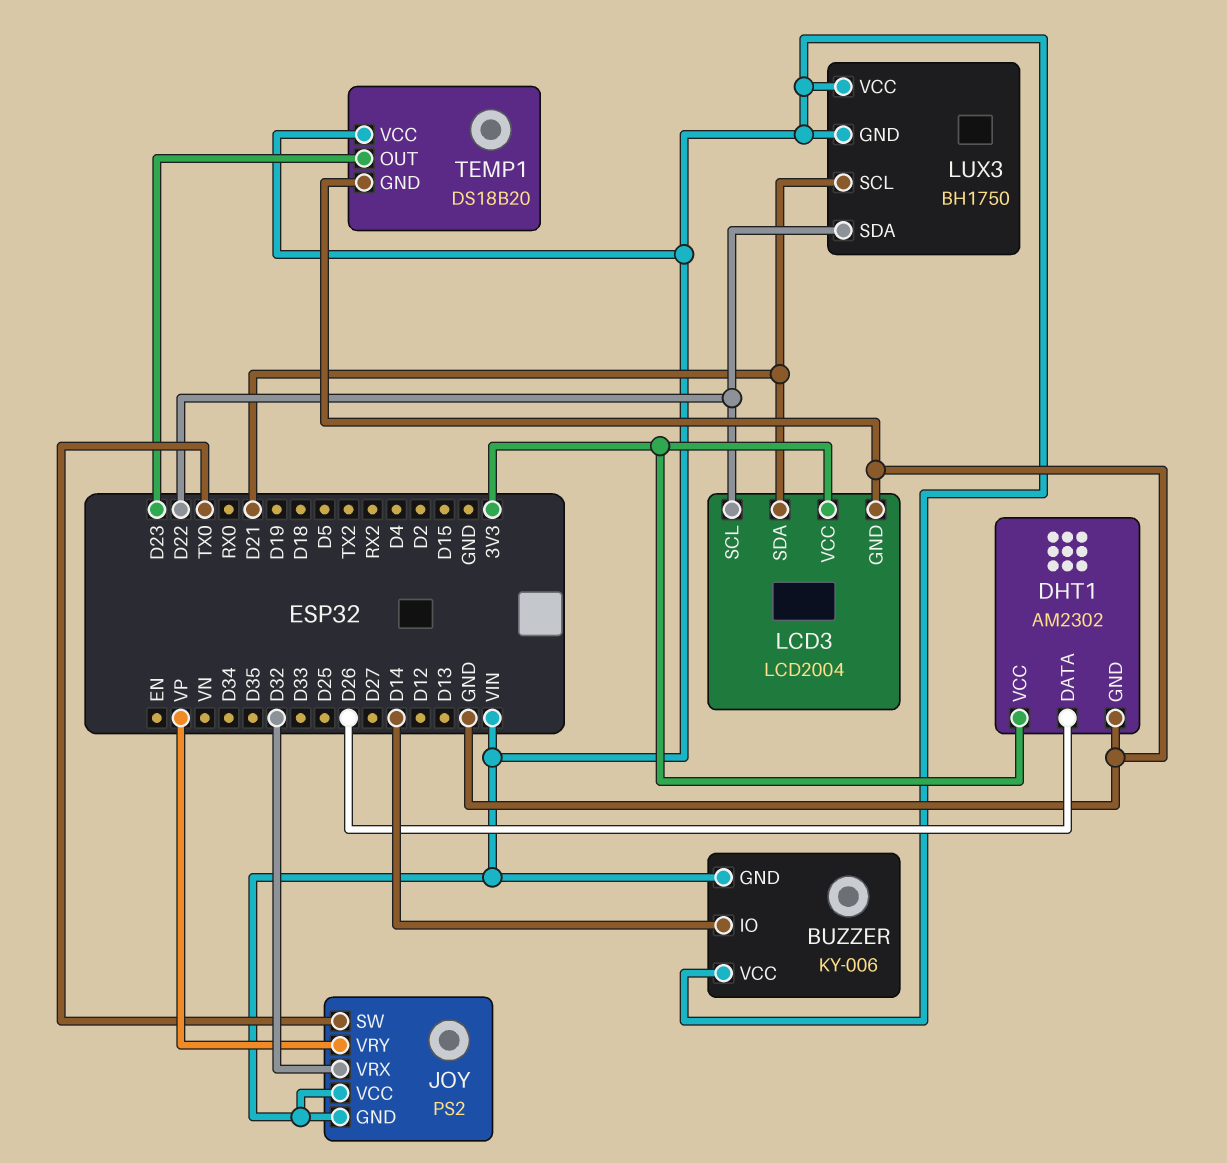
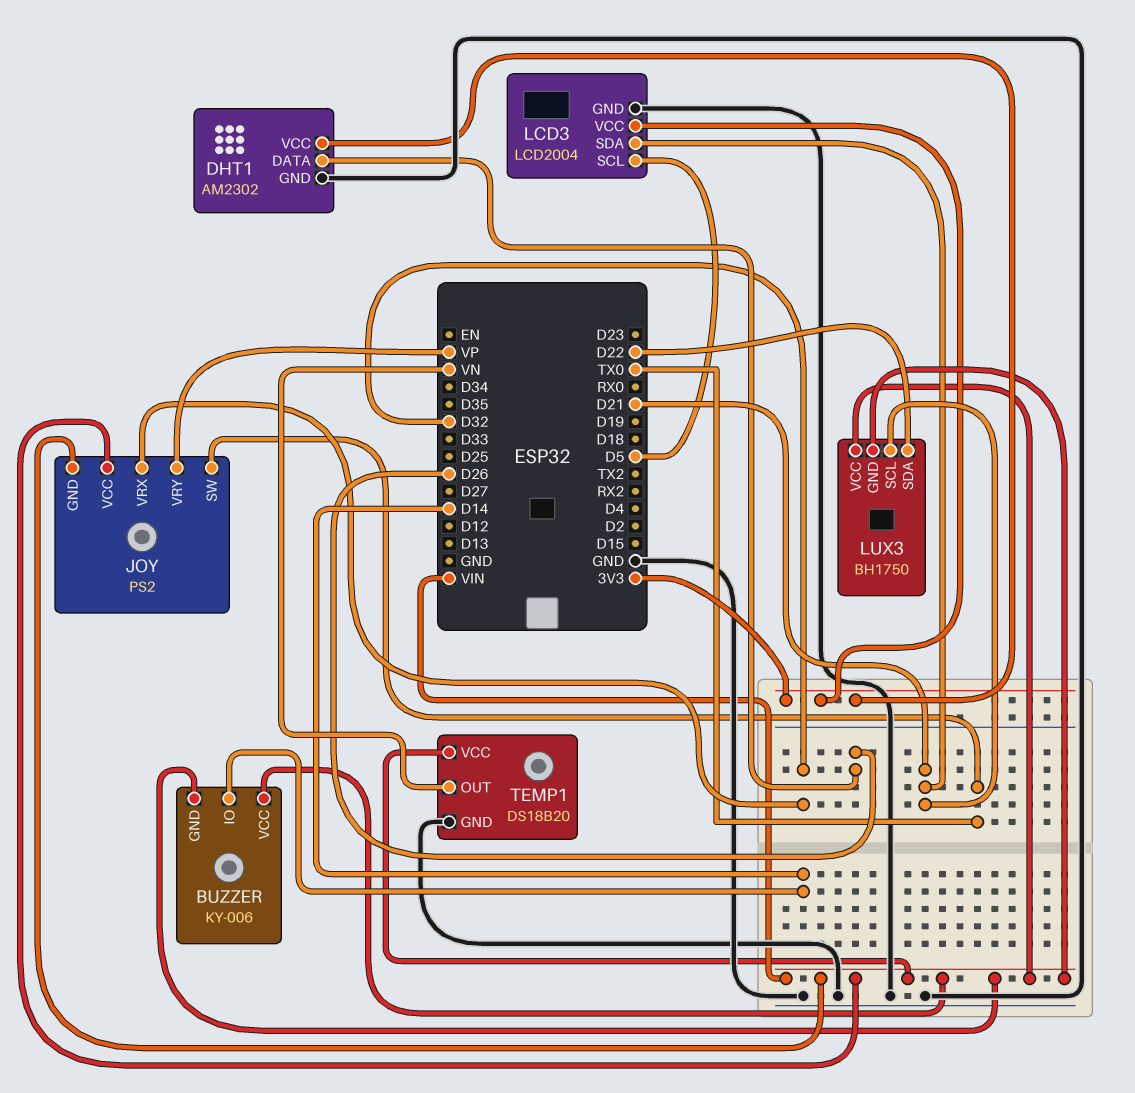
LCD3 pin SCL: D22 -> D5
TEMP1 pin OUT: D23 -> VN

